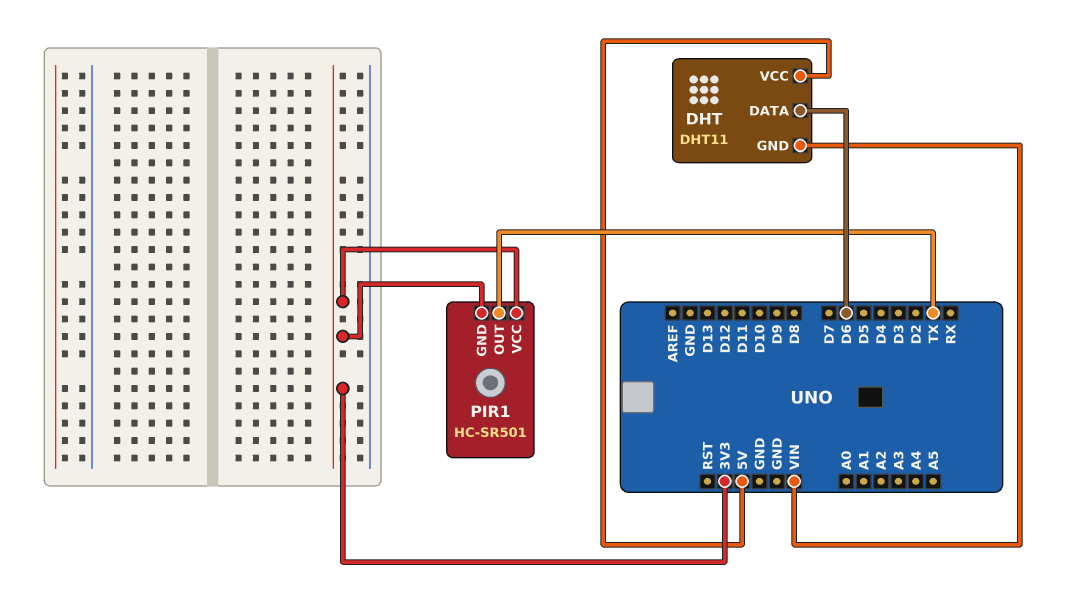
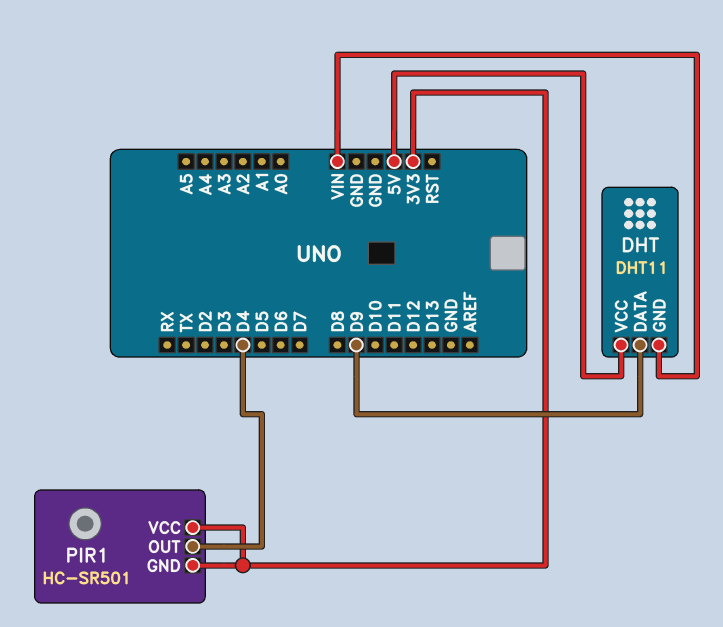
DHT pin DATA: D6 -> D9
PIR1 pin OUT: TX -> D4

